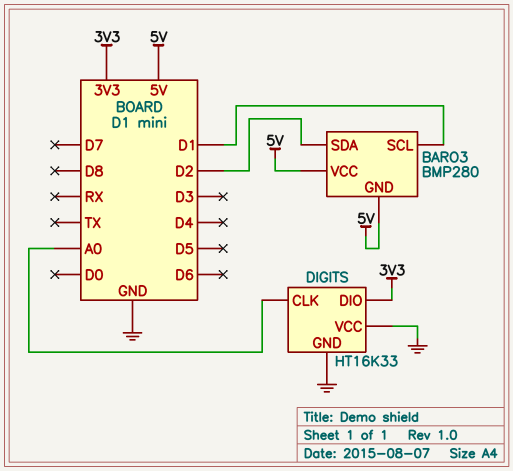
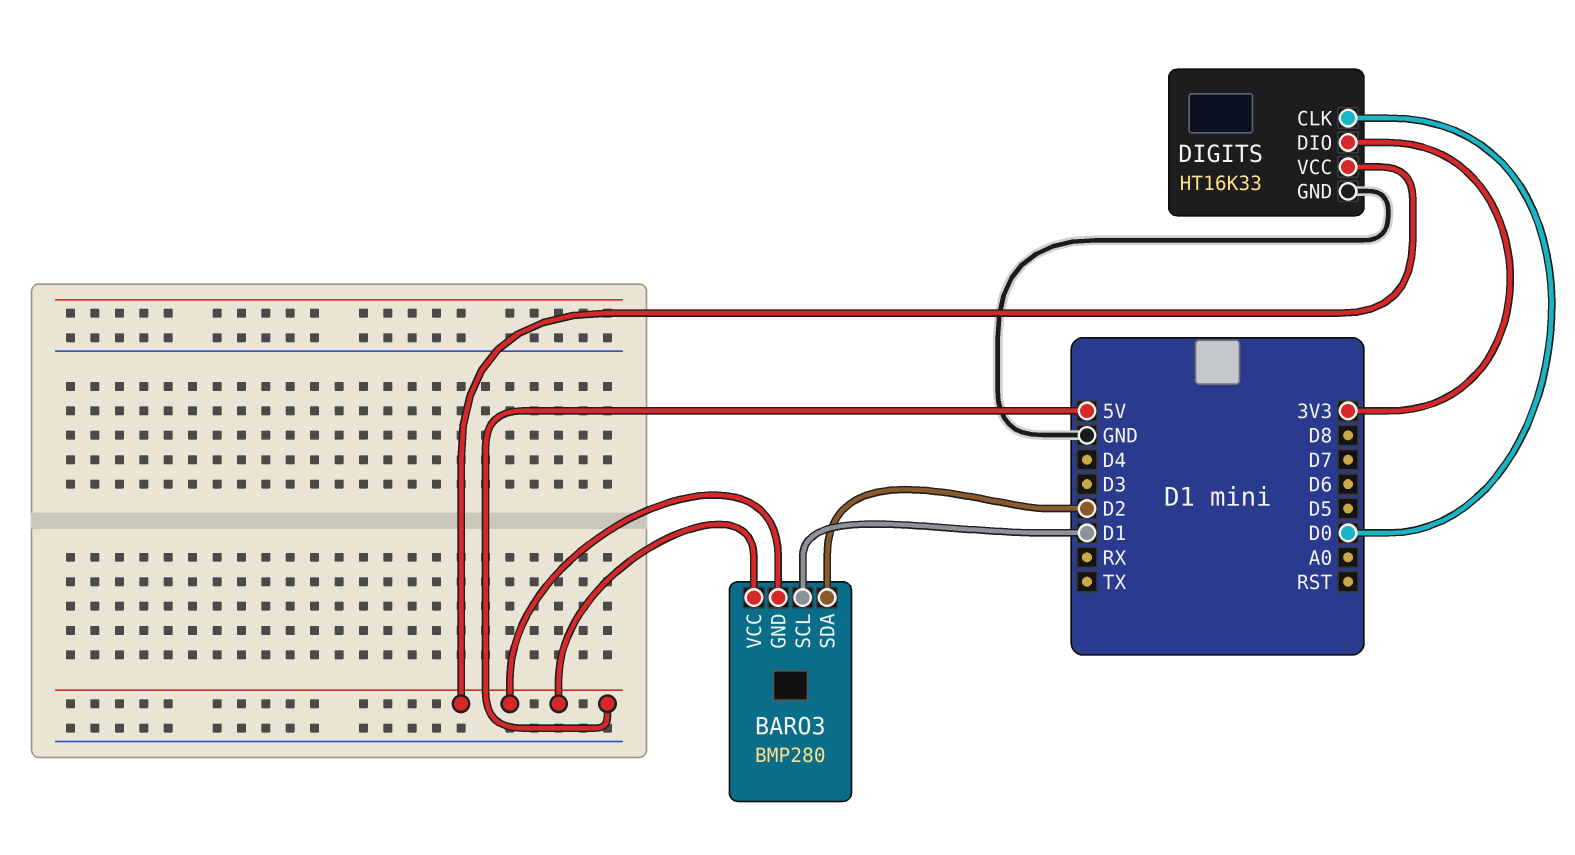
DIGITS pin CLK: A0 -> D0
DIGITS pin VCC: GND -> 5V

